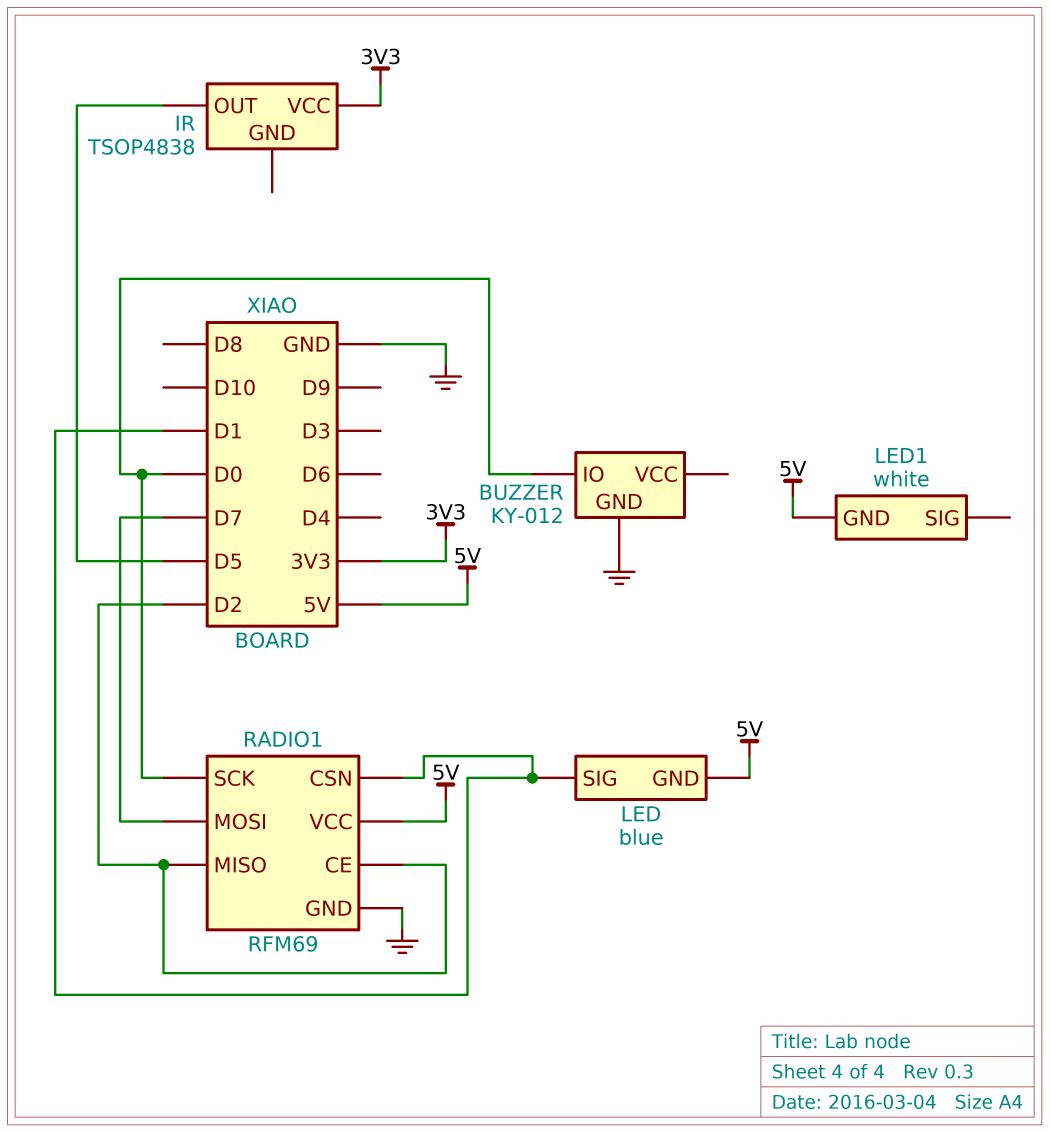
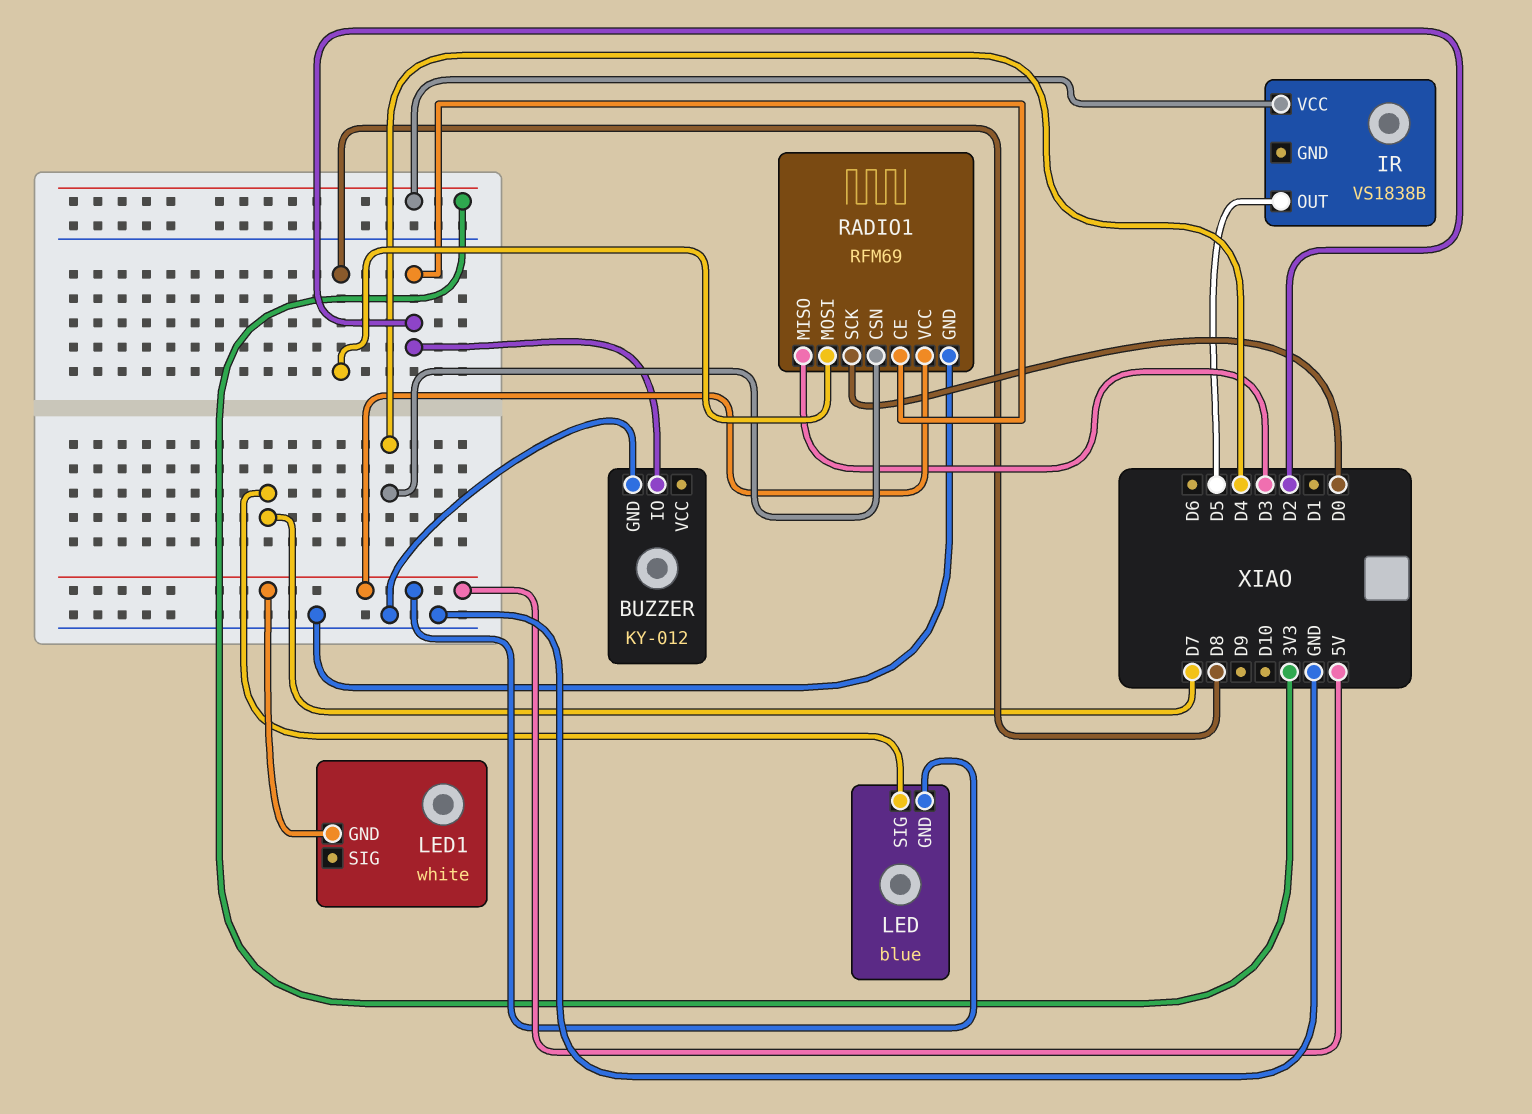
BUZZER pin IO: D0 -> D2
IR: TSOP4838 -> VS1838B
LED pin SIG: D1 -> D7
RADIO1 pin CSN: D1 -> D4
RADIO1 pin MISO: D2 -> D3
RADIO1 pin MOSI: D7 -> D8

